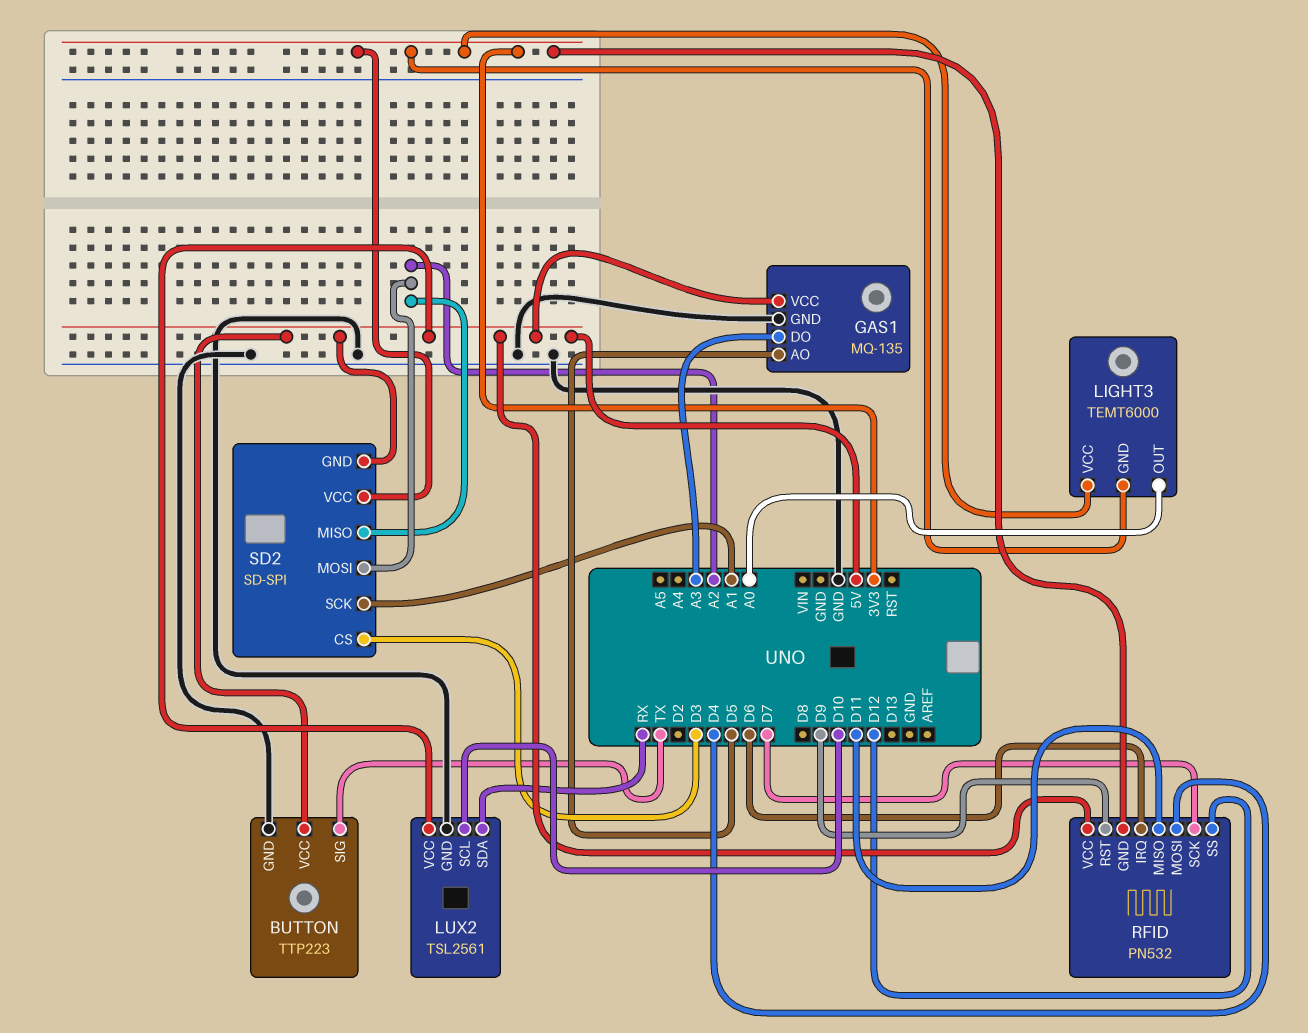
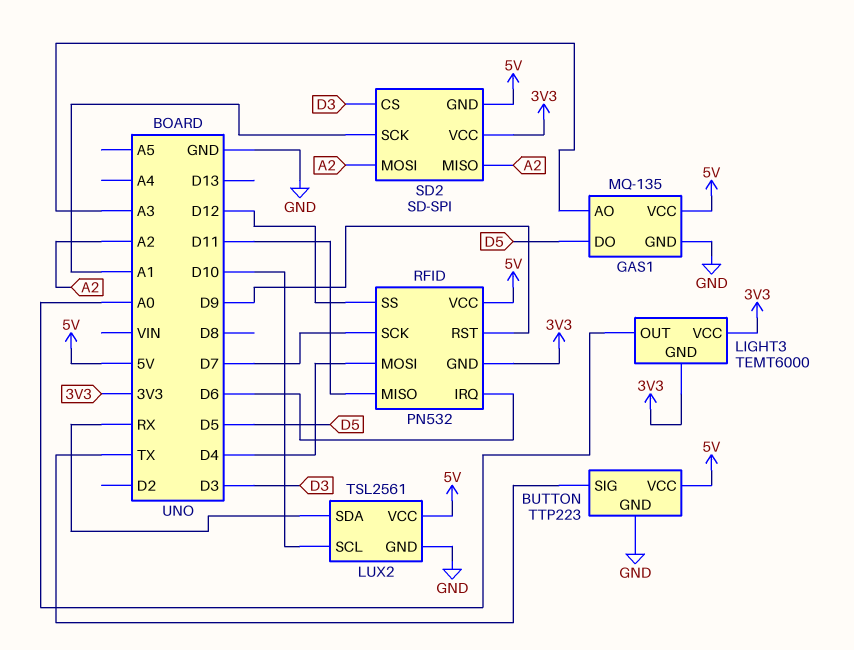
GAS1 pin AO: D5 -> A3
GAS1 pin DO: A3 -> D5

